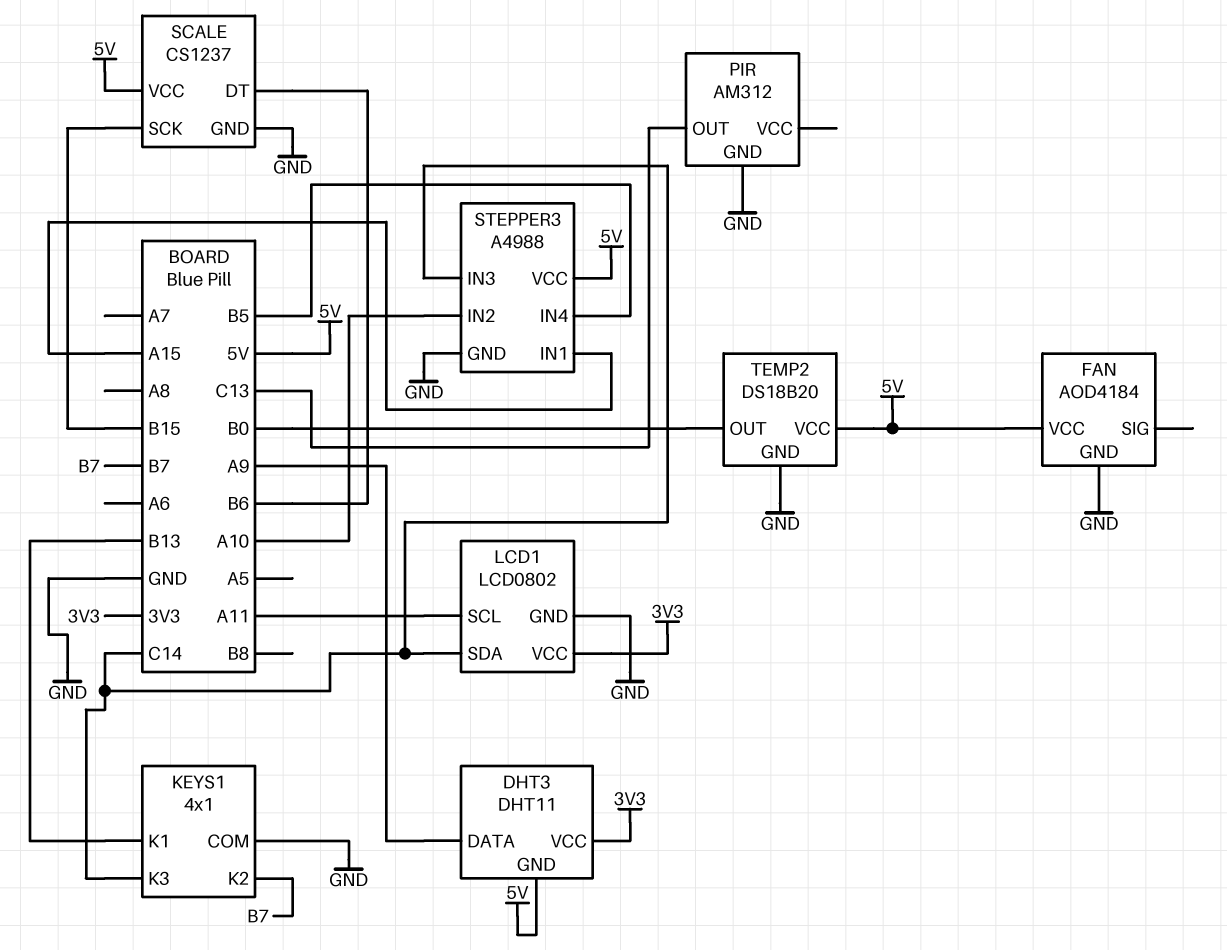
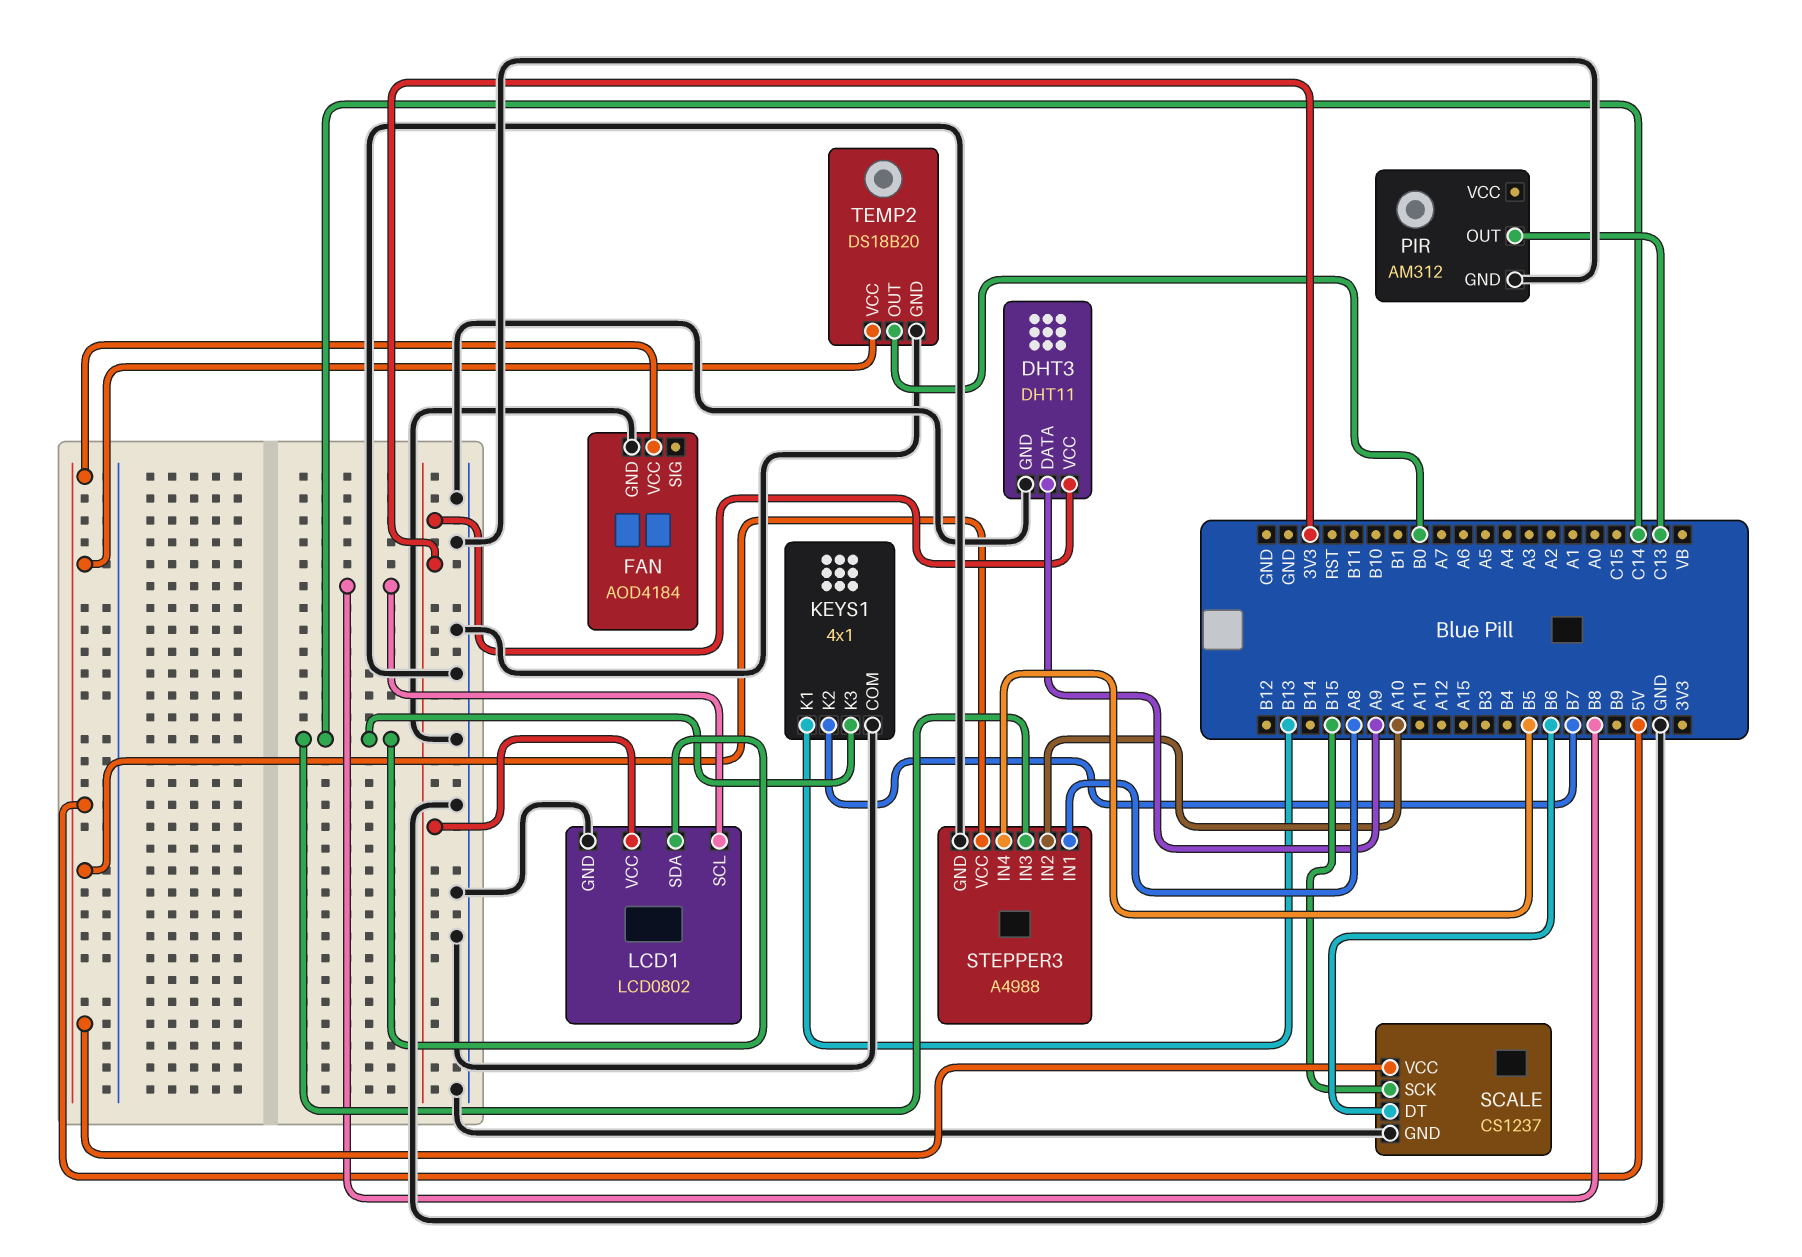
DHT3 pin GND: 5V -> GND
LCD1 pin SCL: A11 -> B8
STEPPER3 pin IN1: A15 -> A8

